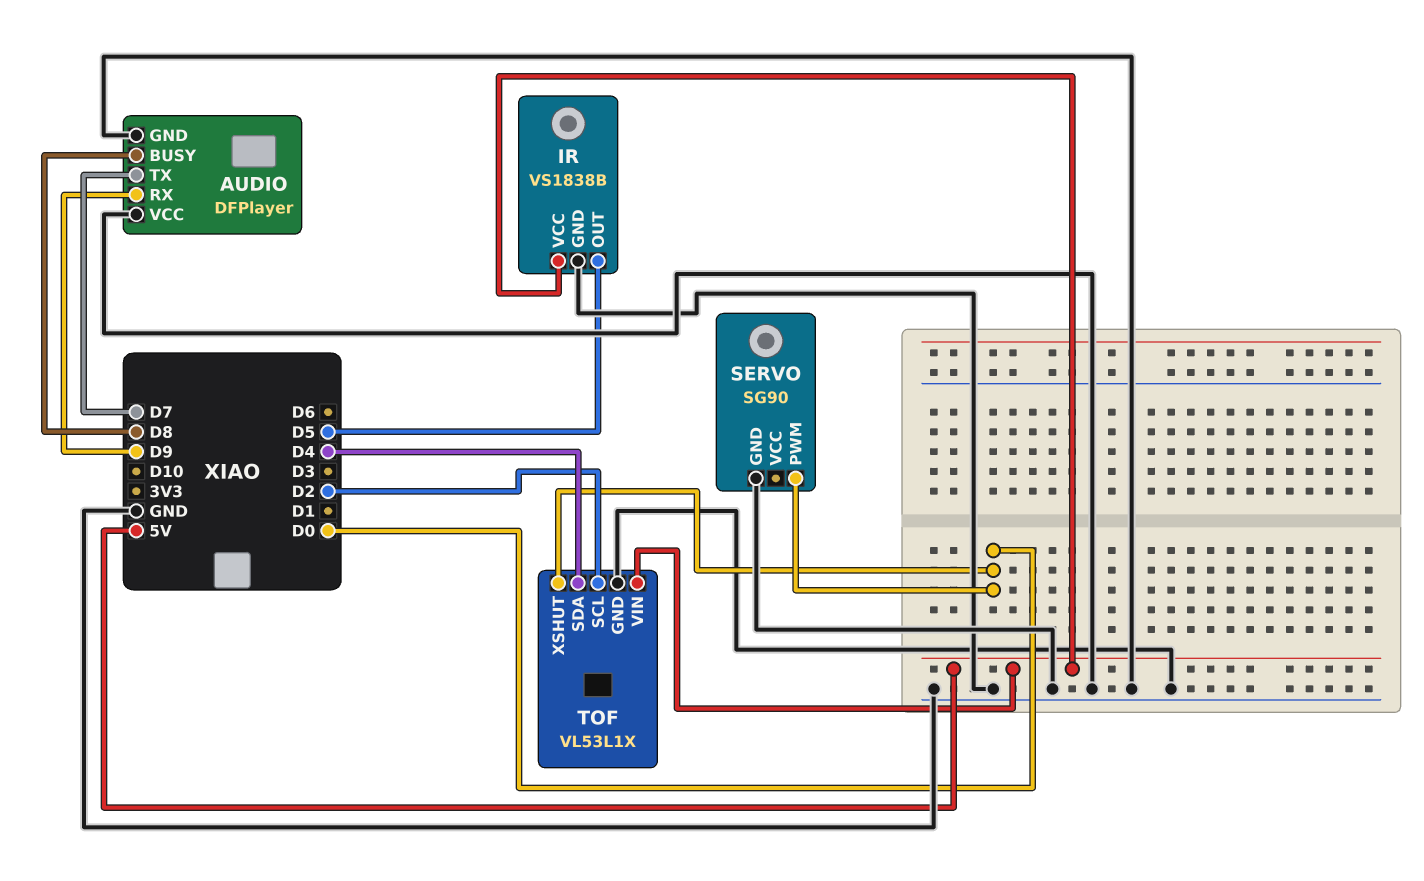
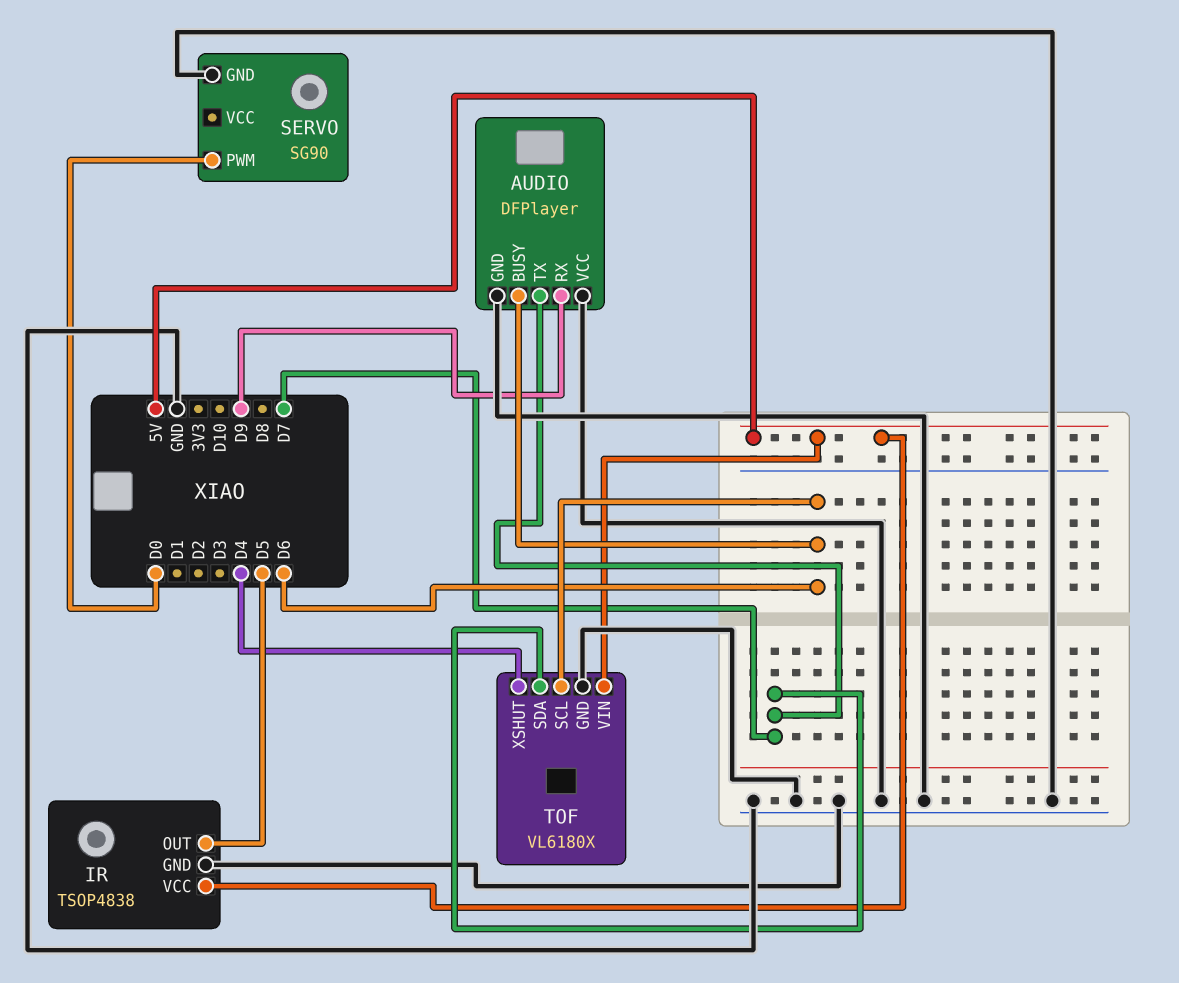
AUDIO pin BUSY: D8 -> D6
IR: VS1838B -> TSOP4838
TOF: VL53L1X -> VL6180X
TOF pin SCL: D2 -> D6
TOF pin SDA: D4 -> D7
TOF pin XSHUT: D0 -> D4

